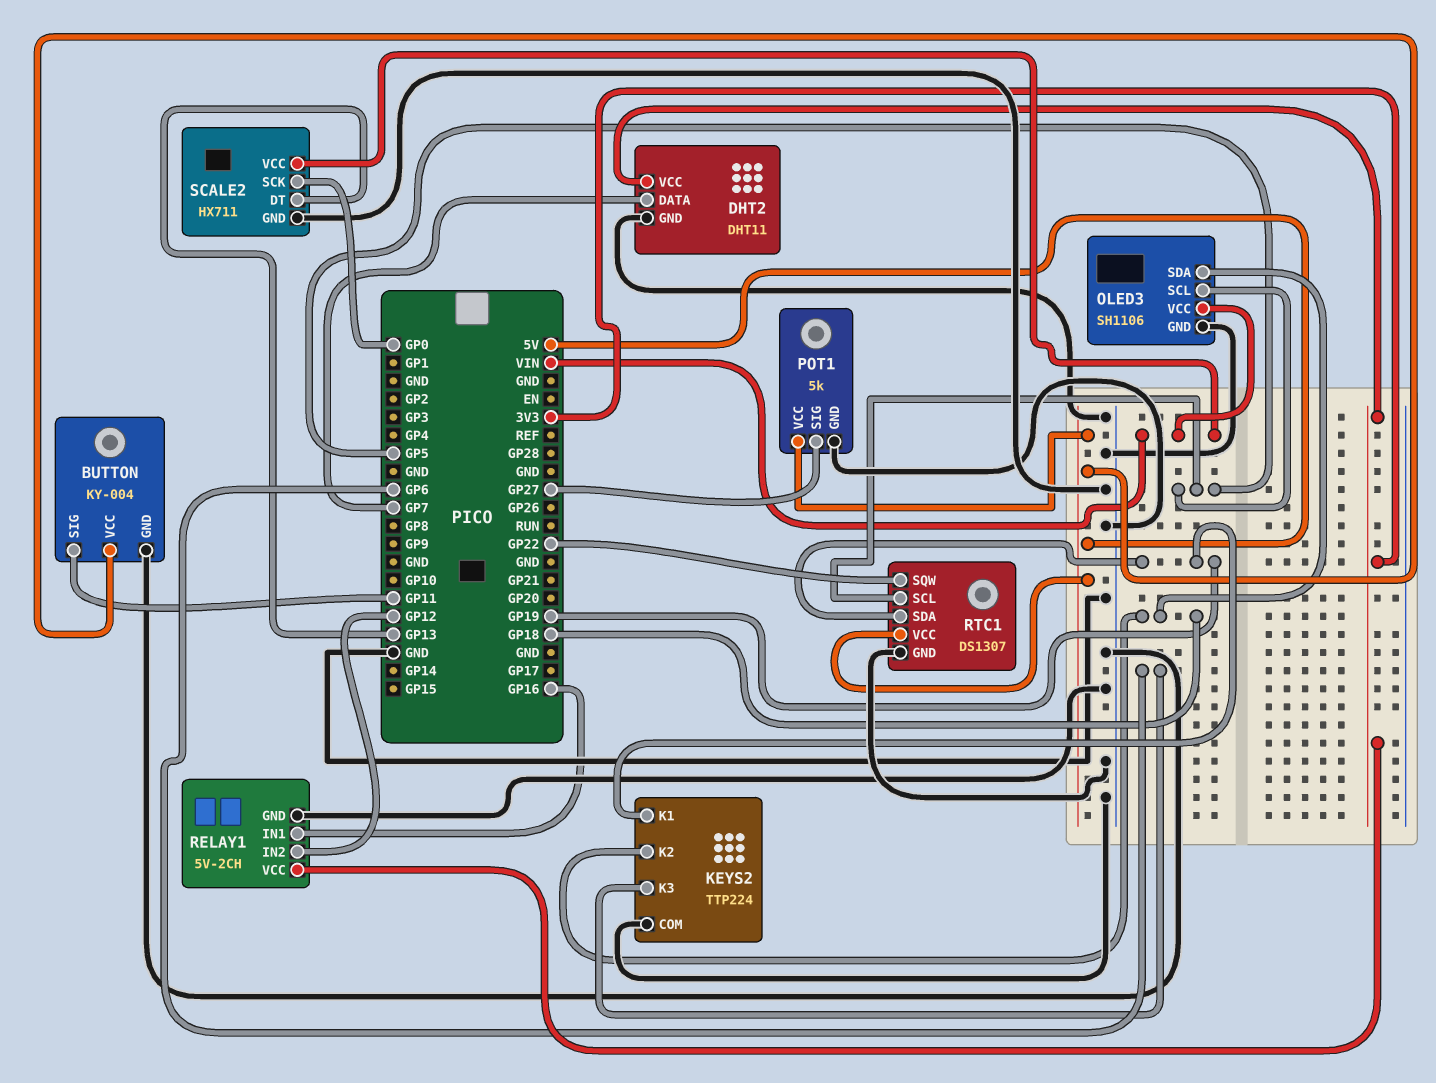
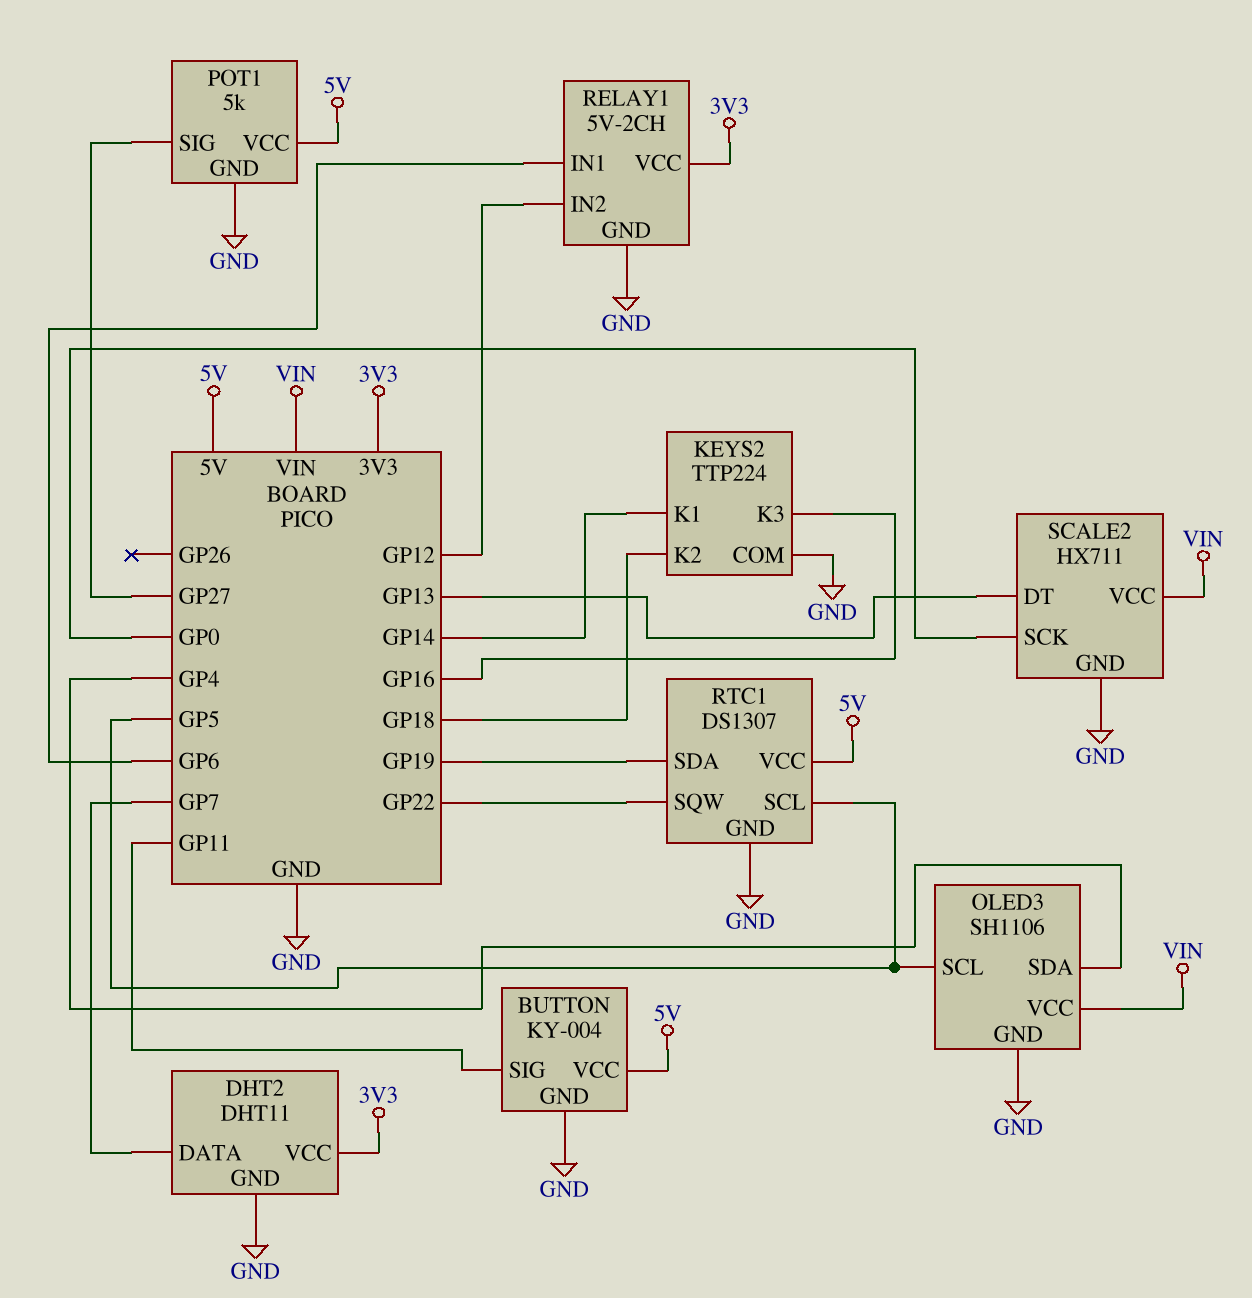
KEYS2 pin K1: GP19 -> GP14
KEYS2 pin K3: GP6 -> GP16
OLED3 pin SDA: GP18 -> GP4
RELAY1 pin IN1: GP16 -> GP6

